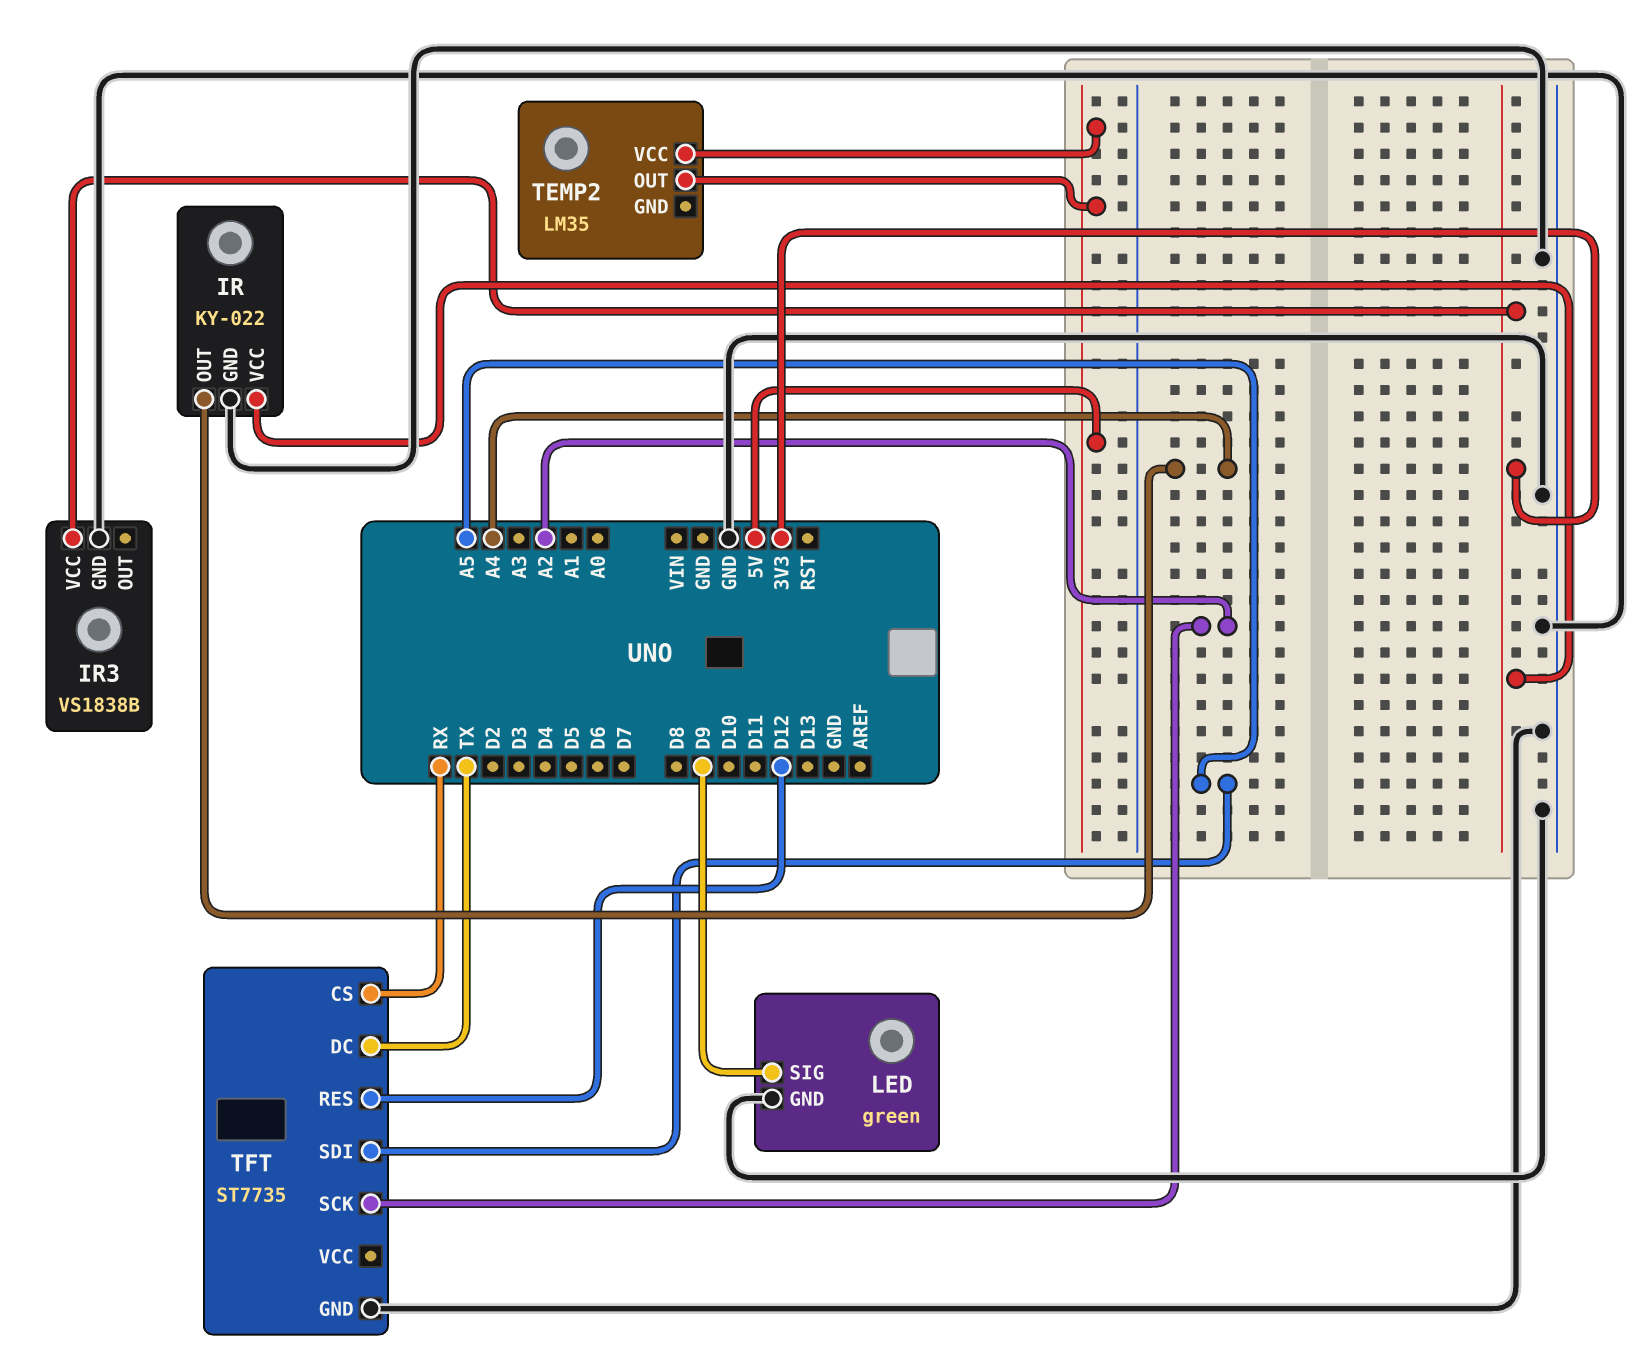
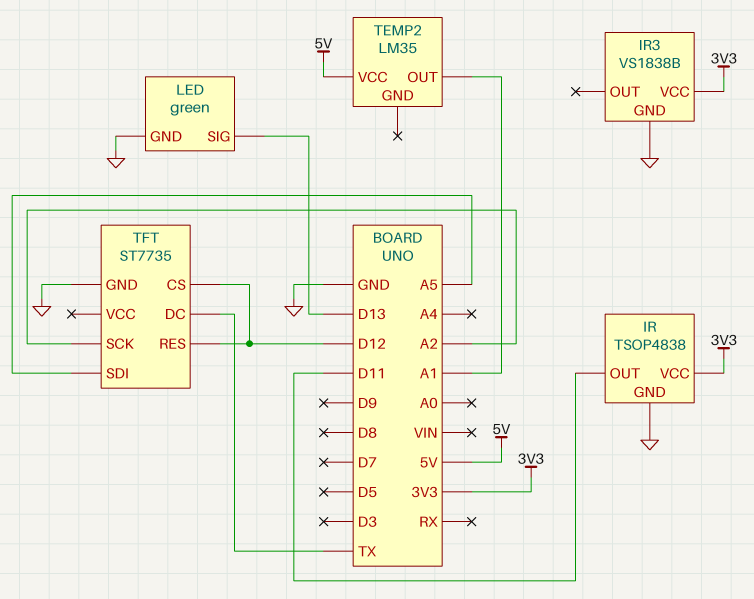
IR: KY-022 -> TSOP4838
IR pin OUT: A4 -> D11
LED pin SIG: D9 -> D13
TEMP2 pin OUT: 5V -> A1
TFT pin CS: RX -> D12

